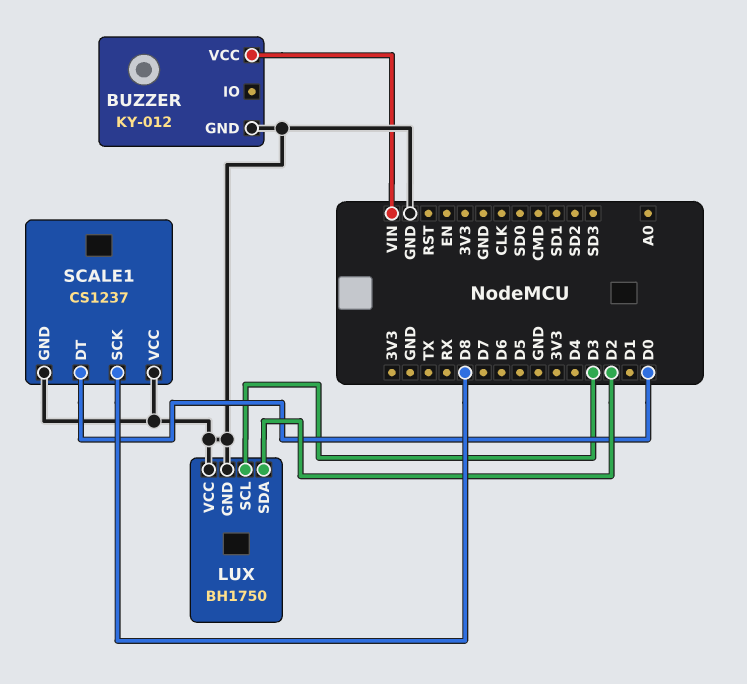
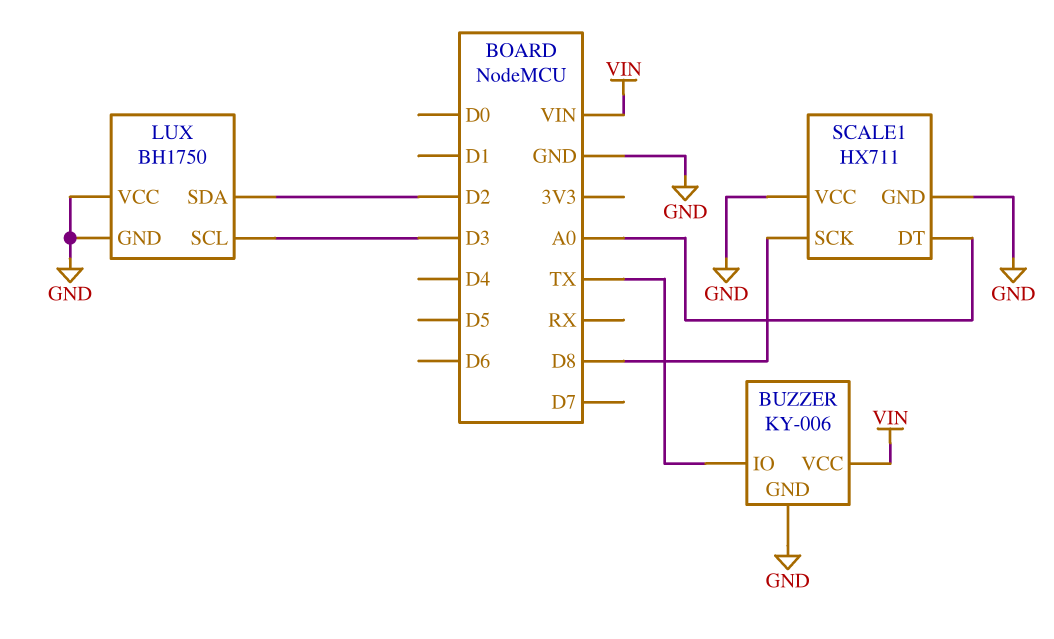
BUZZER: KY-012 -> KY-006
BUZZER pin IO: none -> TX
SCALE1: CS1237 -> HX711
SCALE1 pin DT: D0 -> A0

